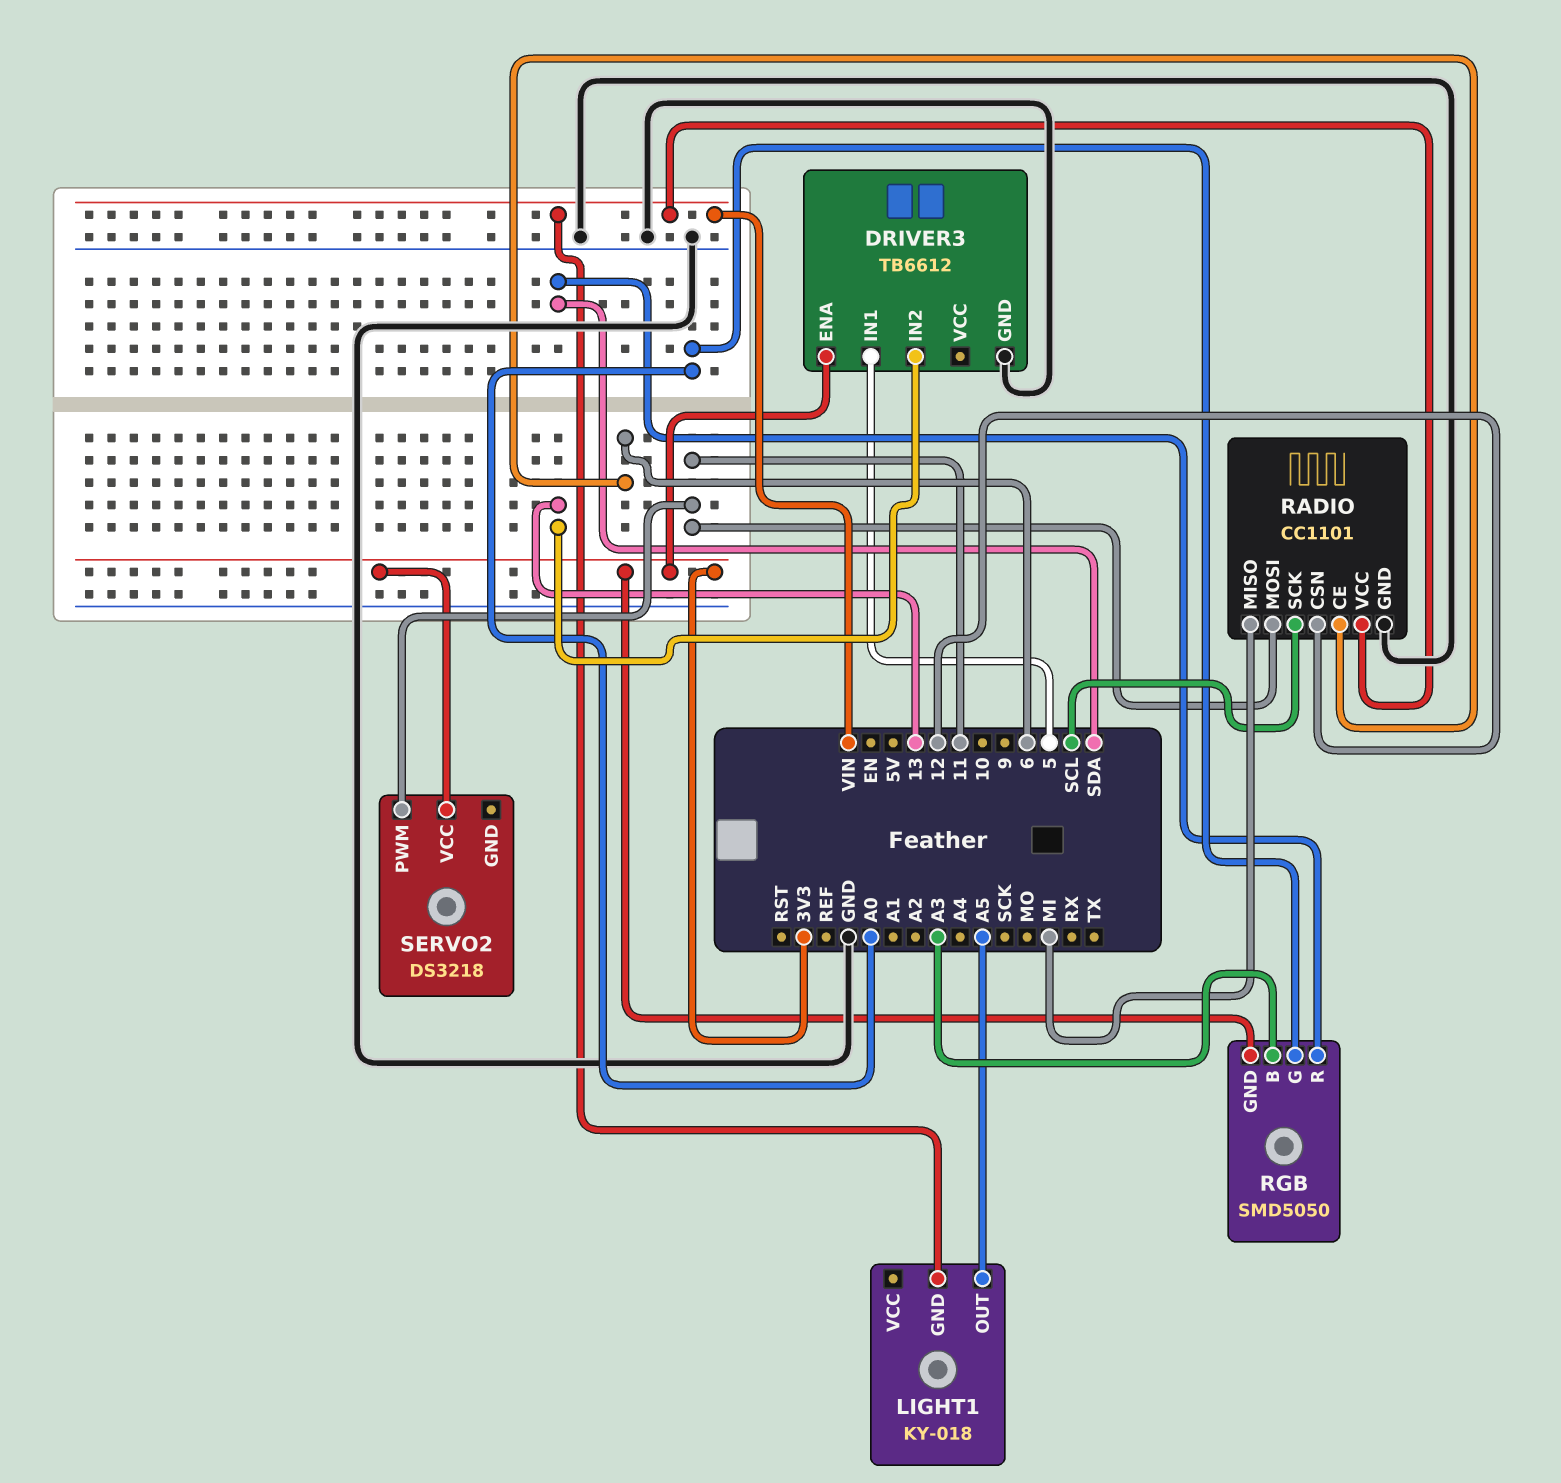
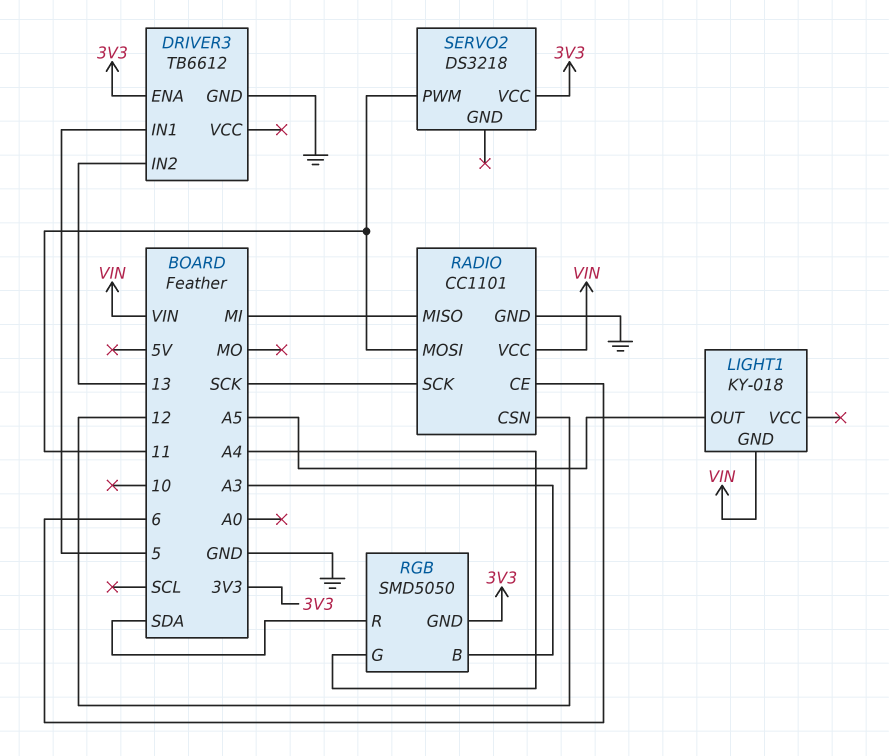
RADIO pin SCK: SCL -> SCK
RGB pin G: A0 -> A4

